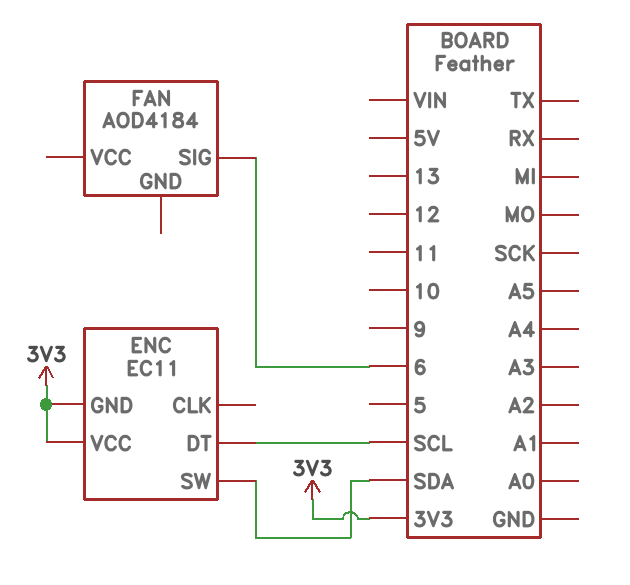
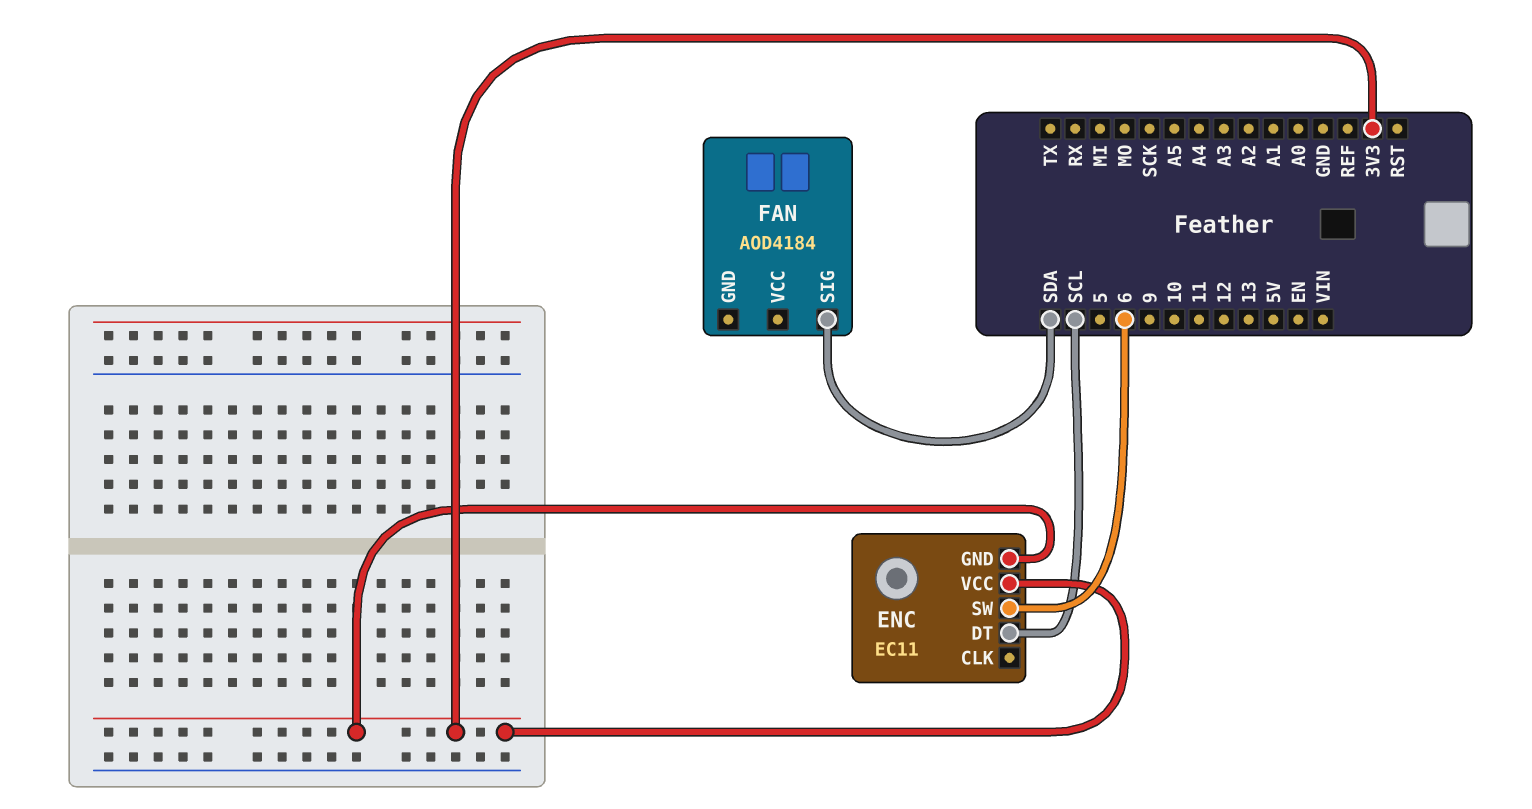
ENC pin SW: SDA -> 6
FAN pin SIG: 6 -> SDA

